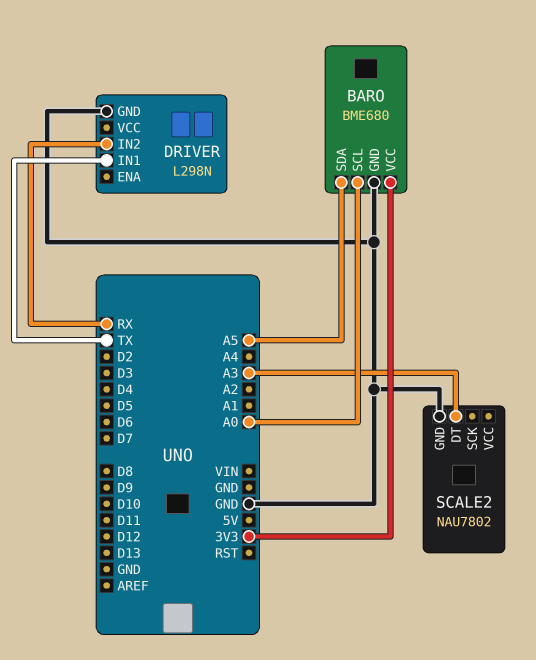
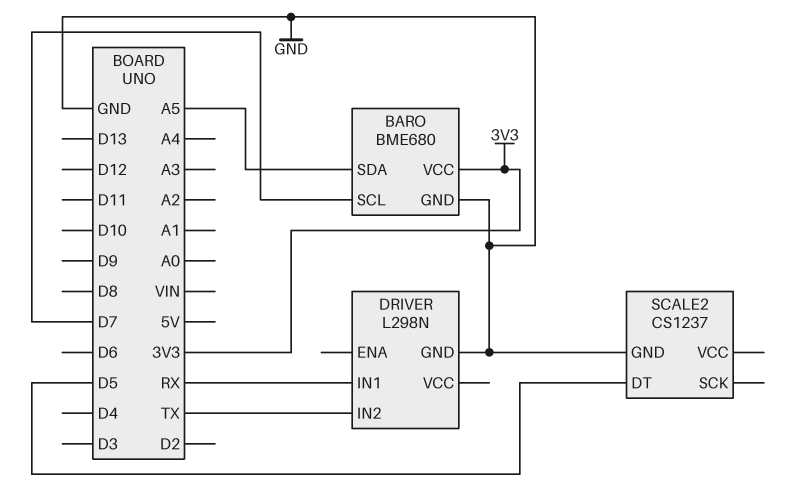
BARO pin SCL: A0 -> D7
DRIVER pin IN1: TX -> RX
DRIVER pin IN2: RX -> TX
SCALE2: NAU7802 -> CS1237
SCALE2 pin DT: A3 -> D5

